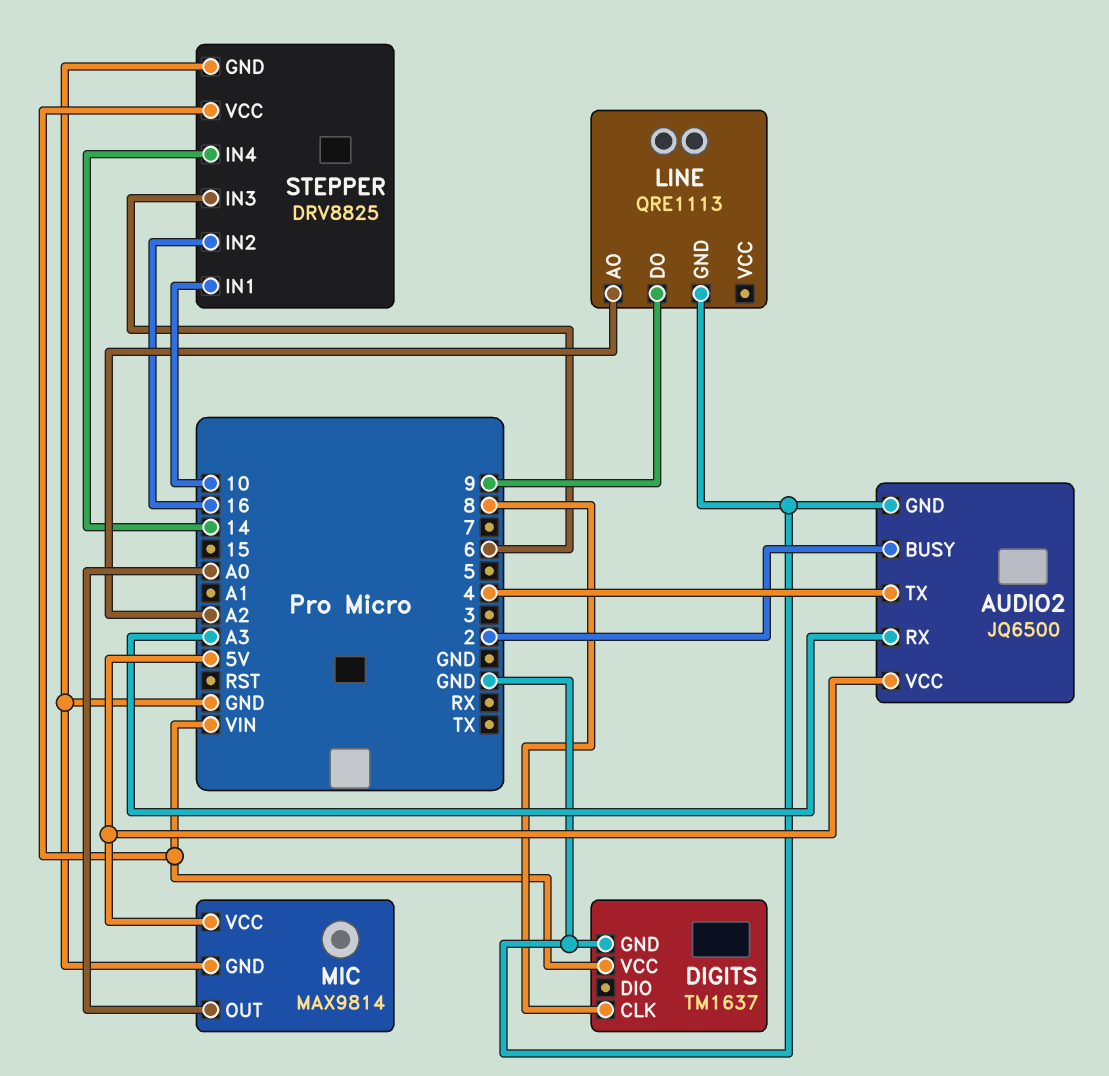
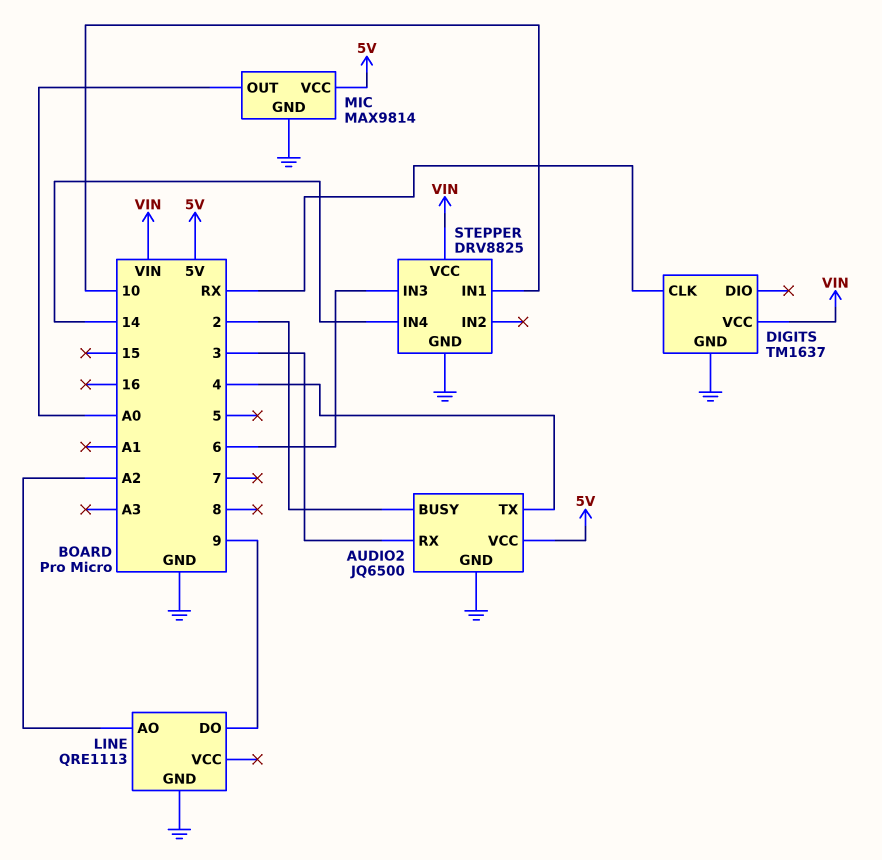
AUDIO2 pin RX: A3 -> 3
DIGITS pin CLK: 8 -> RX
STEPPER pin IN2: 16 -> none

